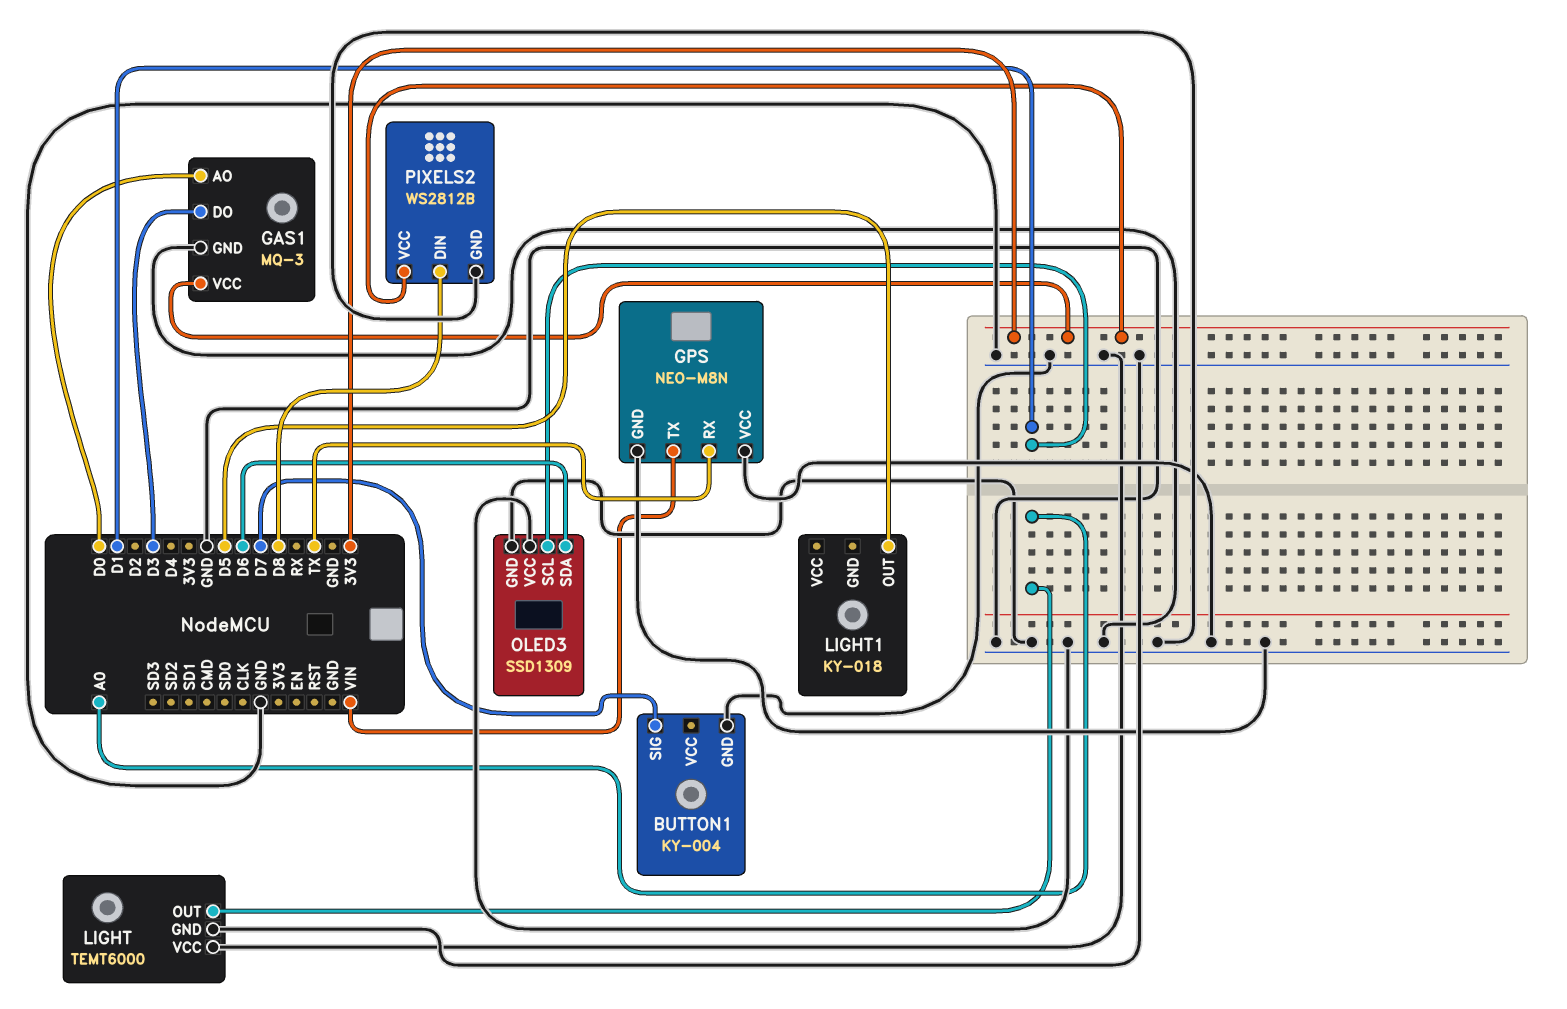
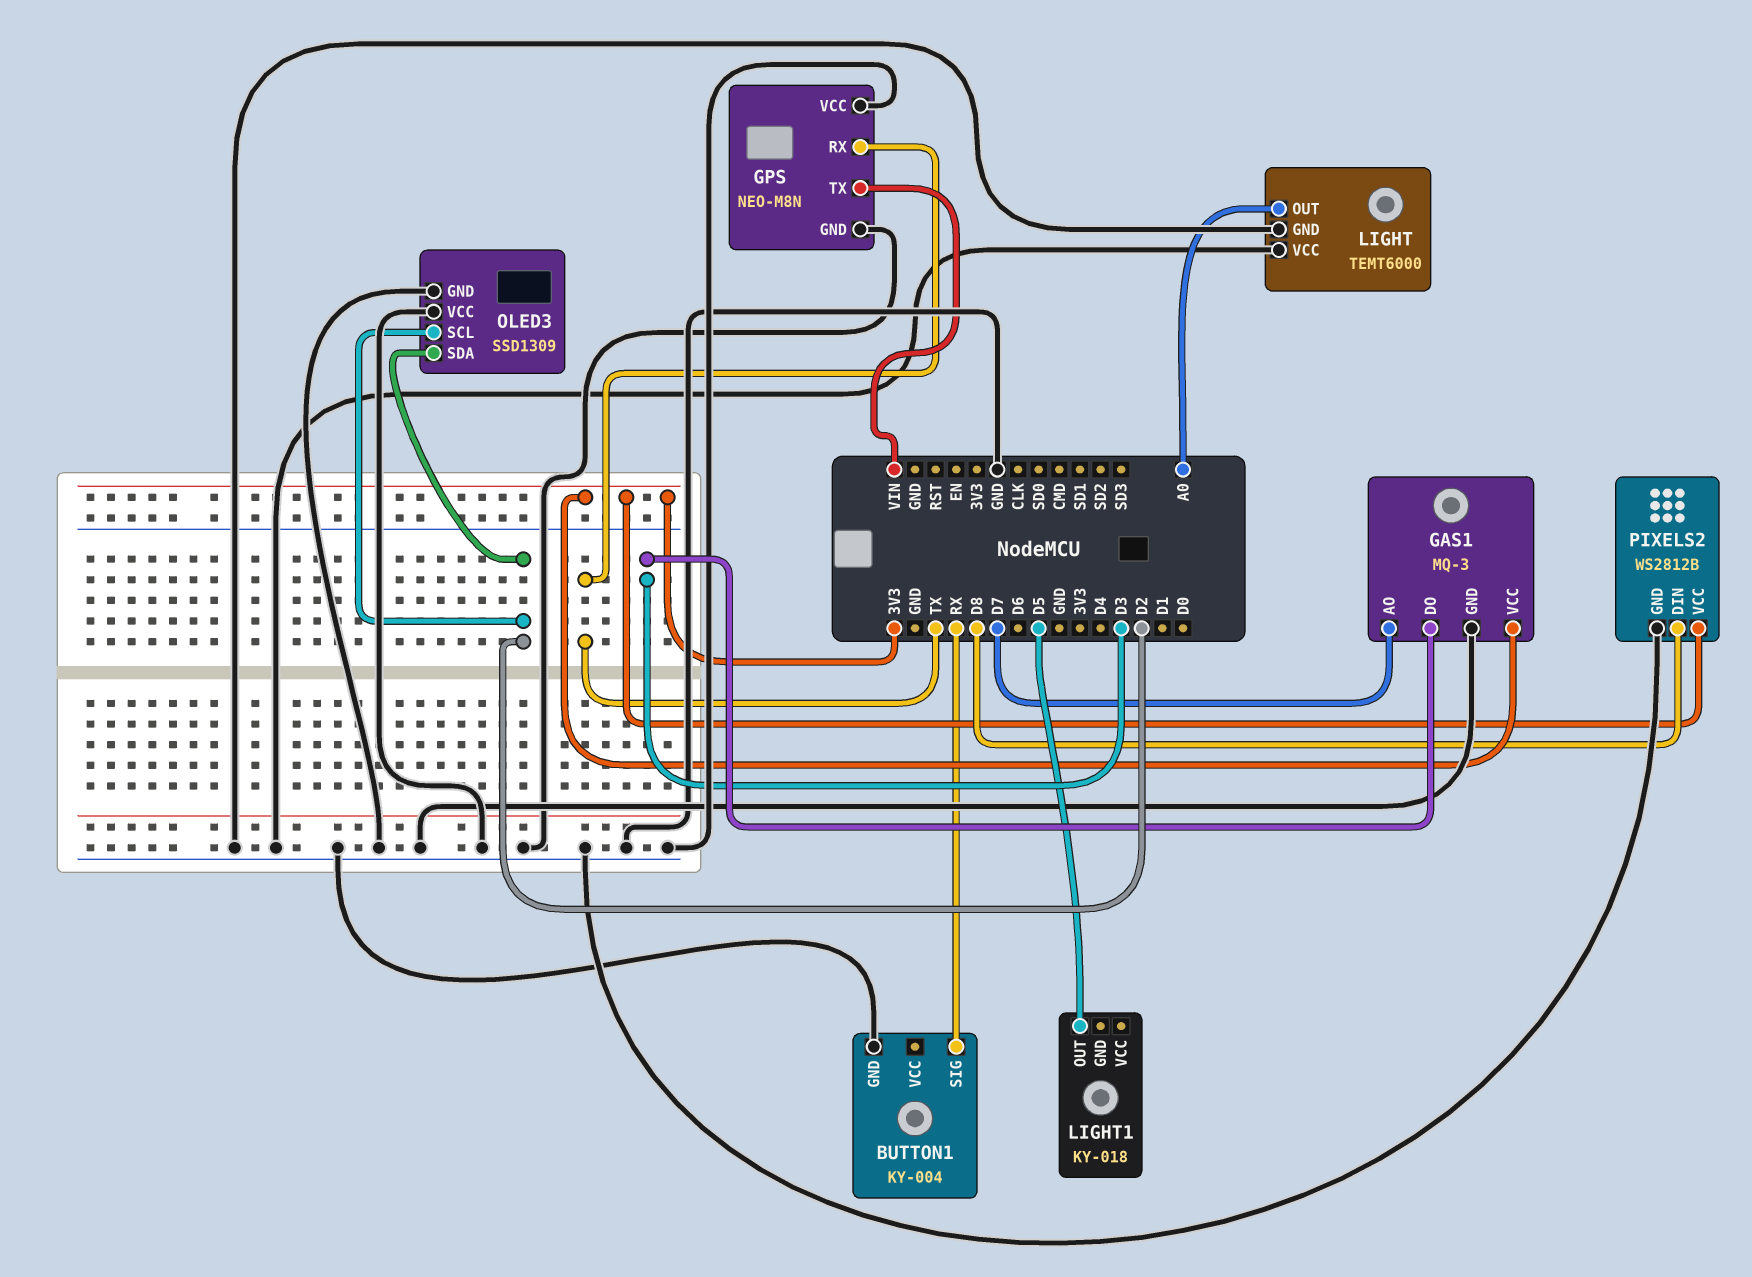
BUTTON1 pin SIG: D7 -> RX
GAS1 pin AO: D0 -> D7
OLED3 pin SCL: D1 -> D2
OLED3 pin SDA: D6 -> D2

